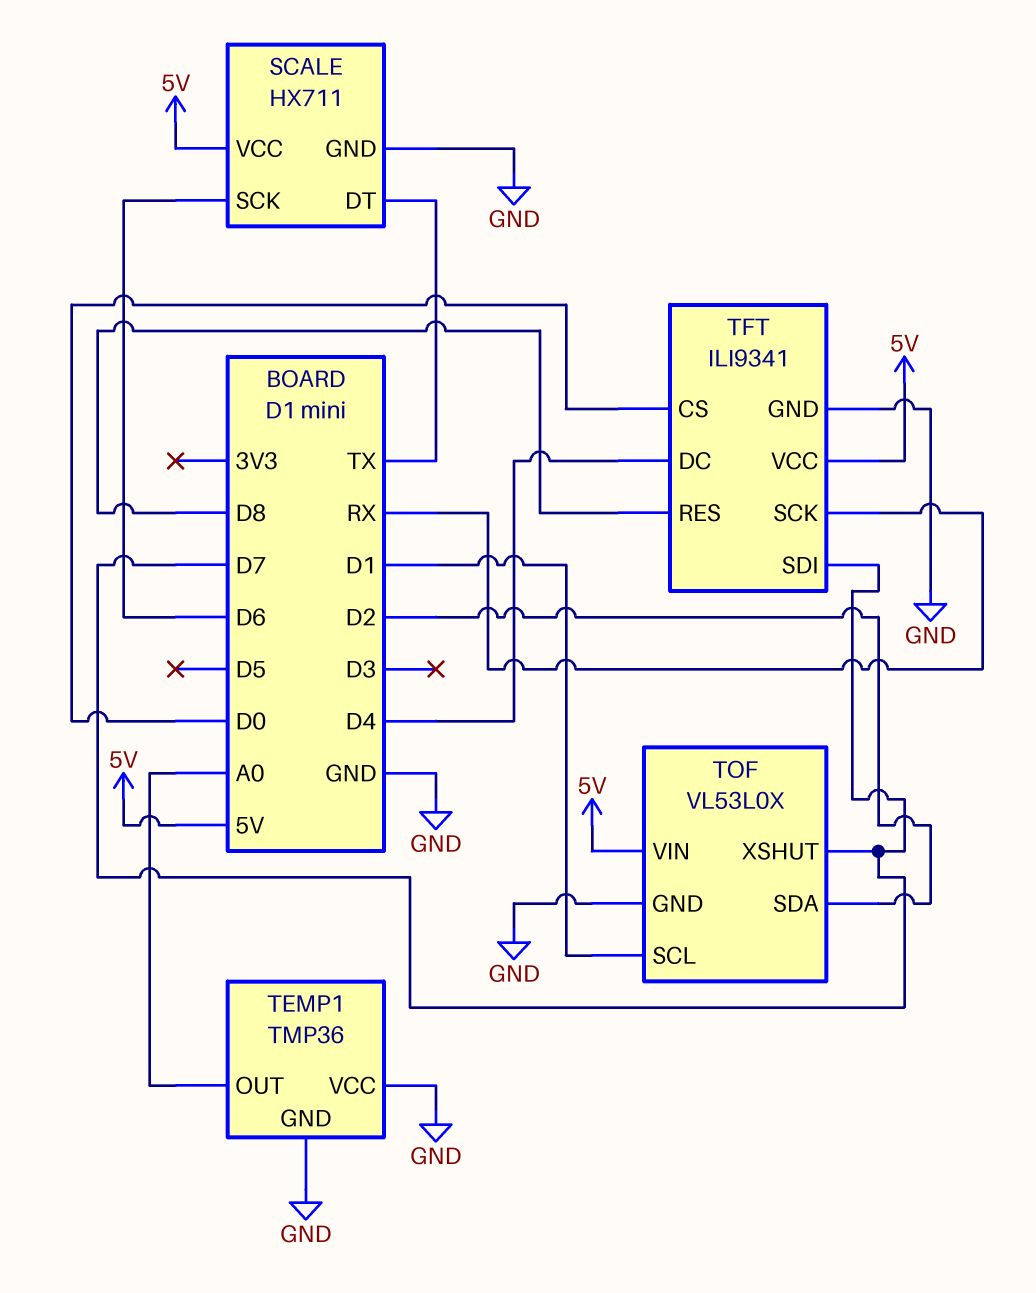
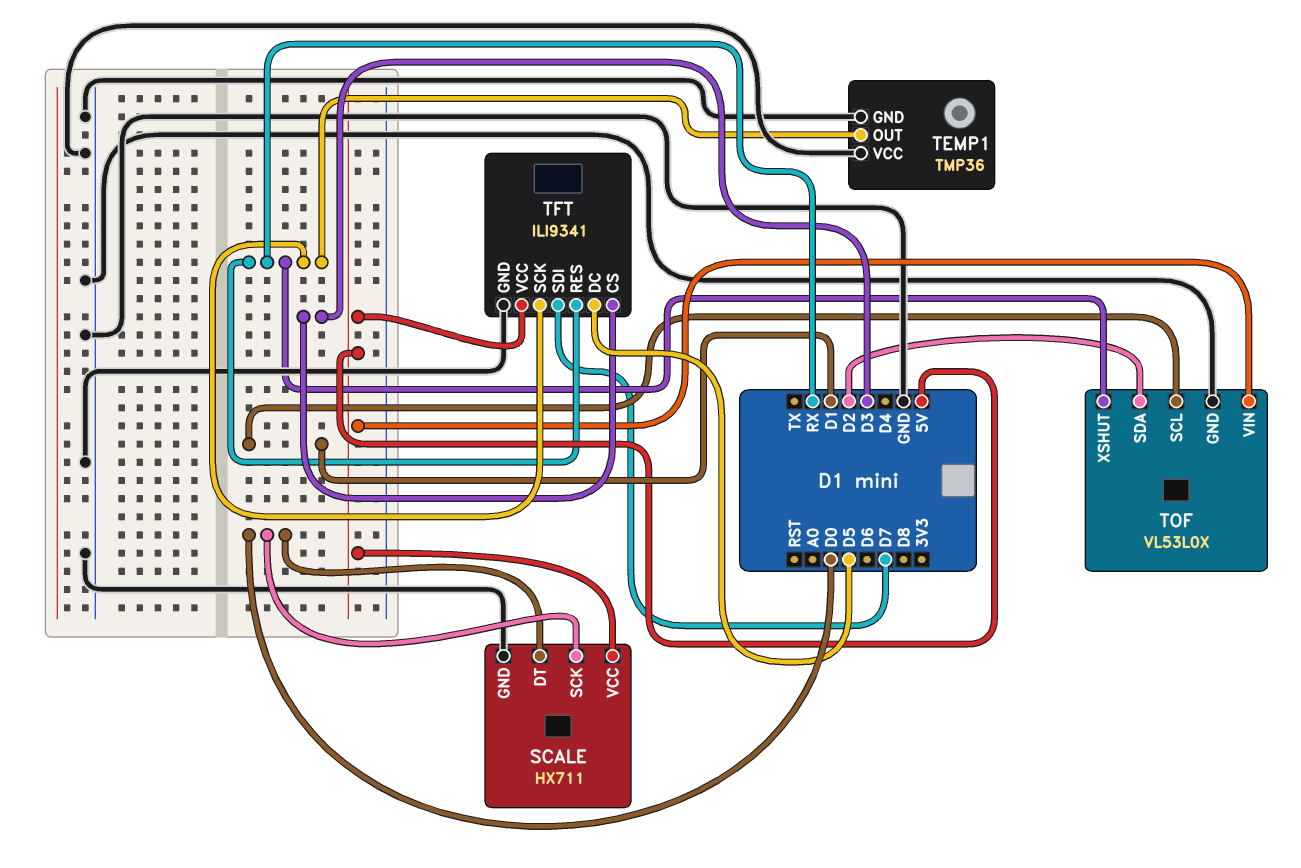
SCALE pin DT: TX -> D0
SCALE pin SCK: D6 -> D0
TEMP1 pin OUT: A0 -> RX
TFT pin CS: D0 -> D3
TFT pin DC: D4 -> D5
TFT pin RES: D8 -> RX
TOF pin XSHUT: D7 -> RX

